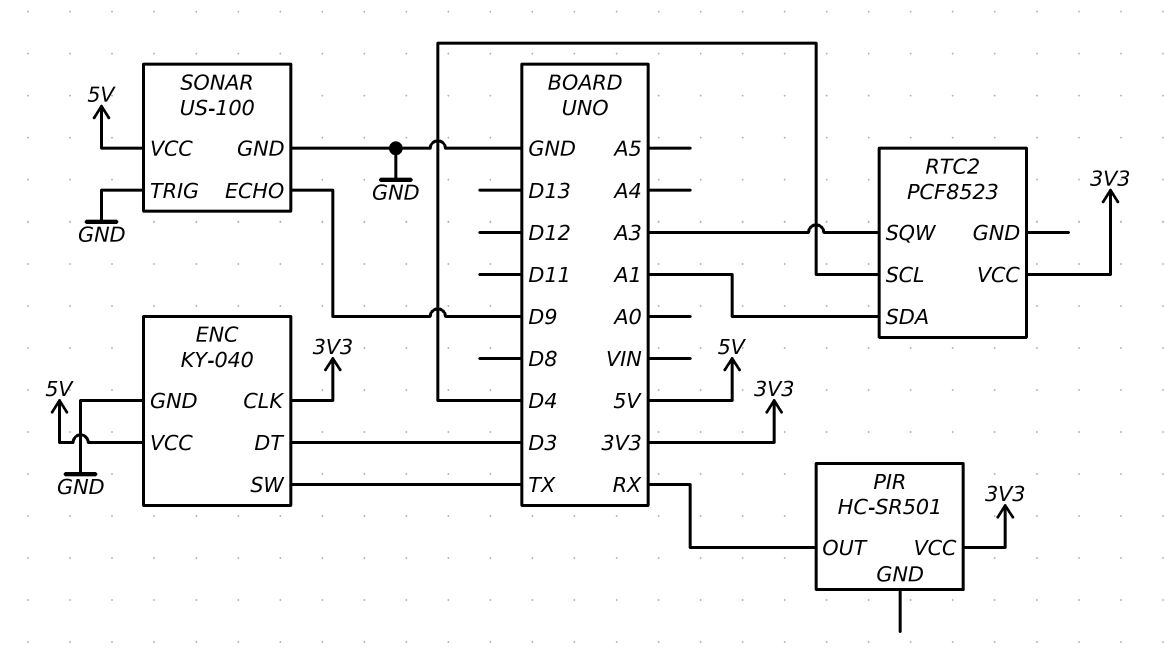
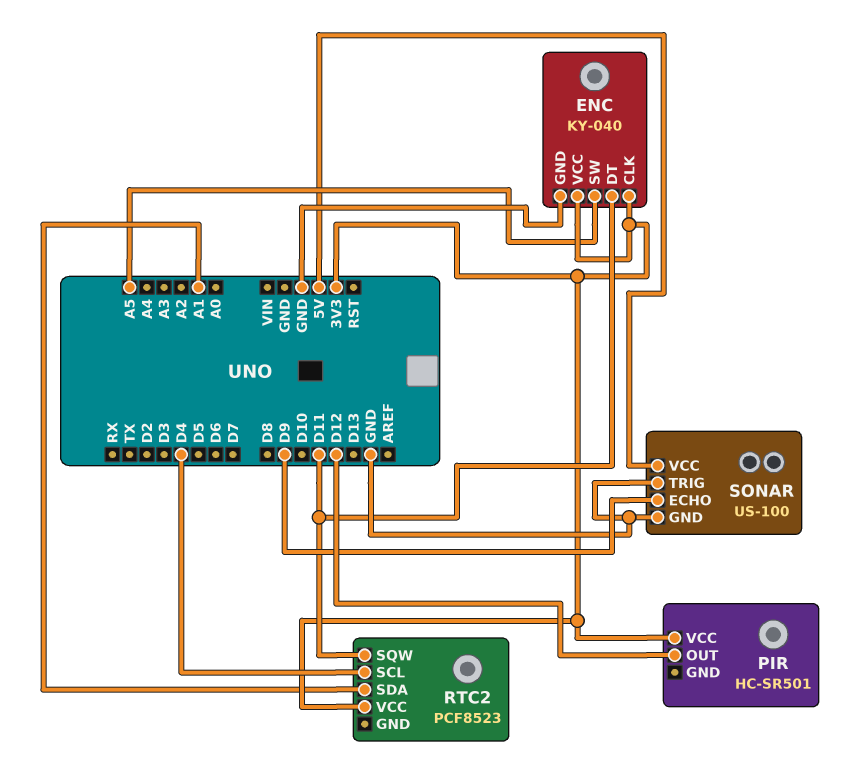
ENC pin DT: D3 -> D11
ENC pin SW: TX -> A5
ENC pin VCC: 5V -> 3V3
PIR pin OUT: RX -> D12
RTC2 pin SQW: A3 -> D11

